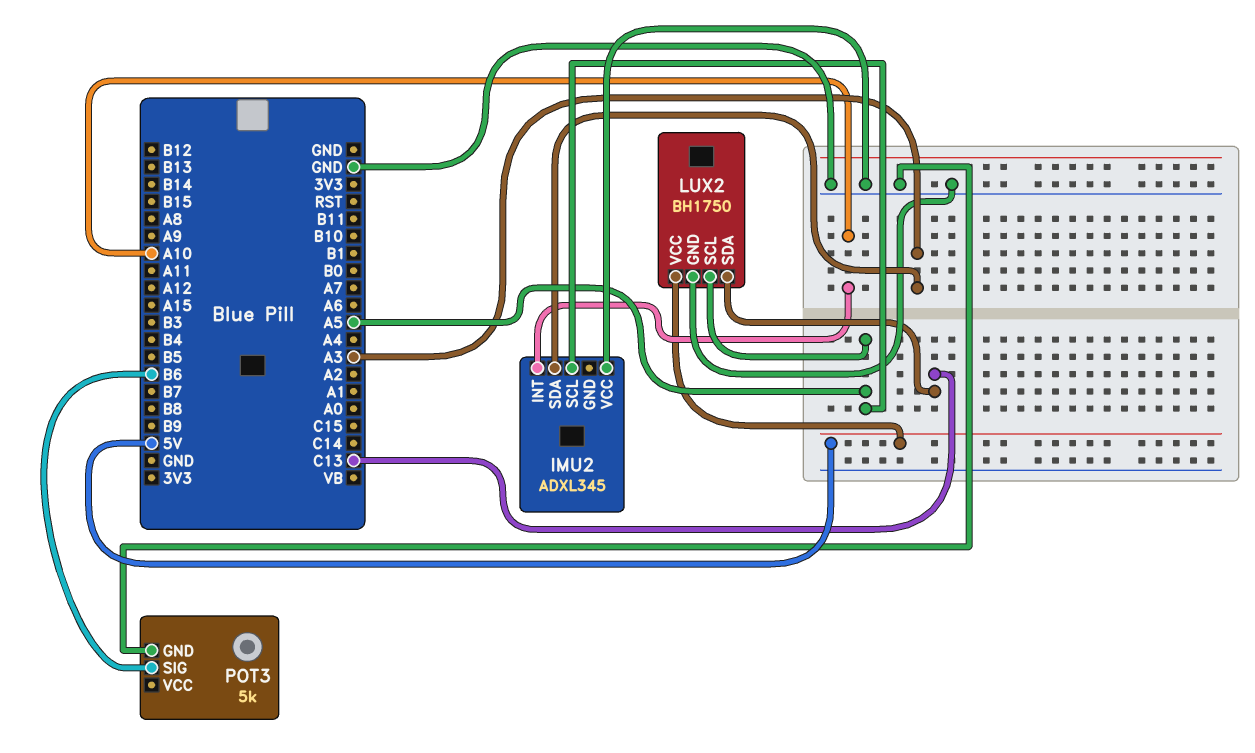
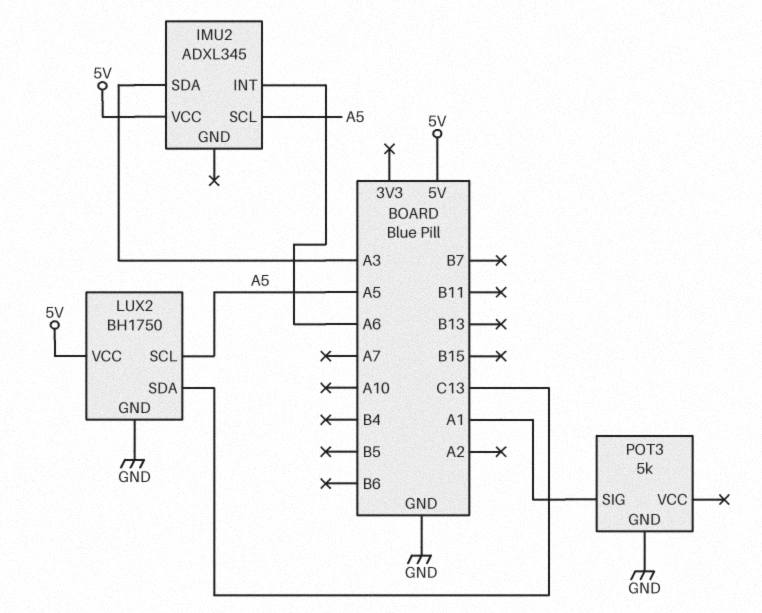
IMU2 pin INT: A10 -> A6
IMU2 pin VCC: GND -> 5V
POT3 pin SIG: B6 -> A1

